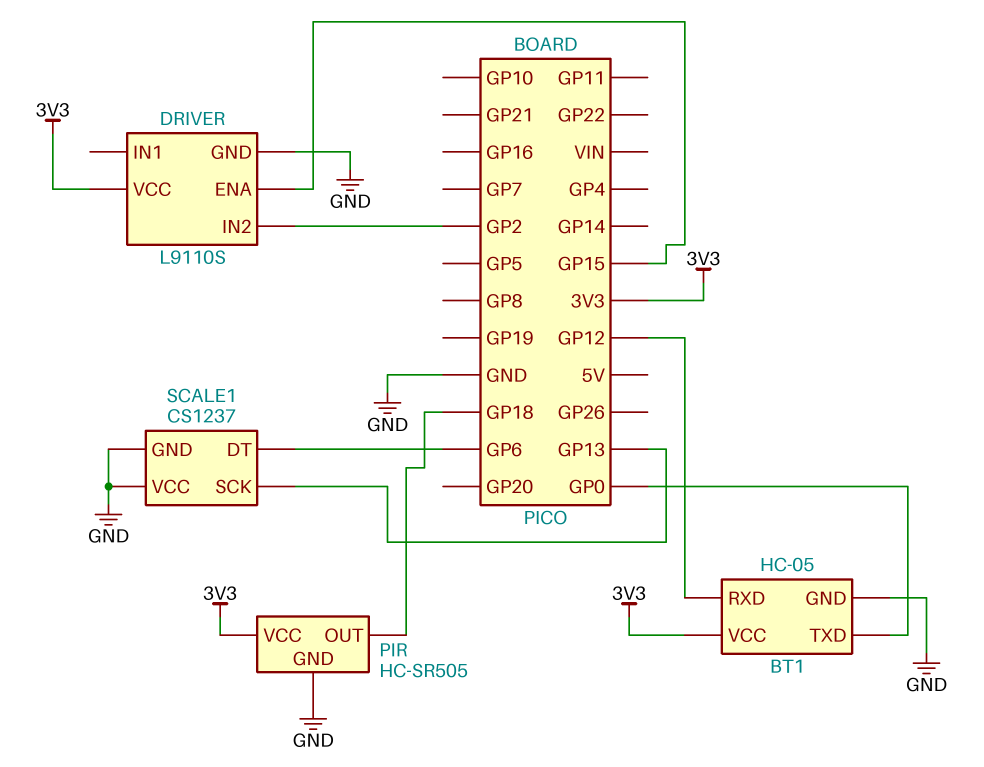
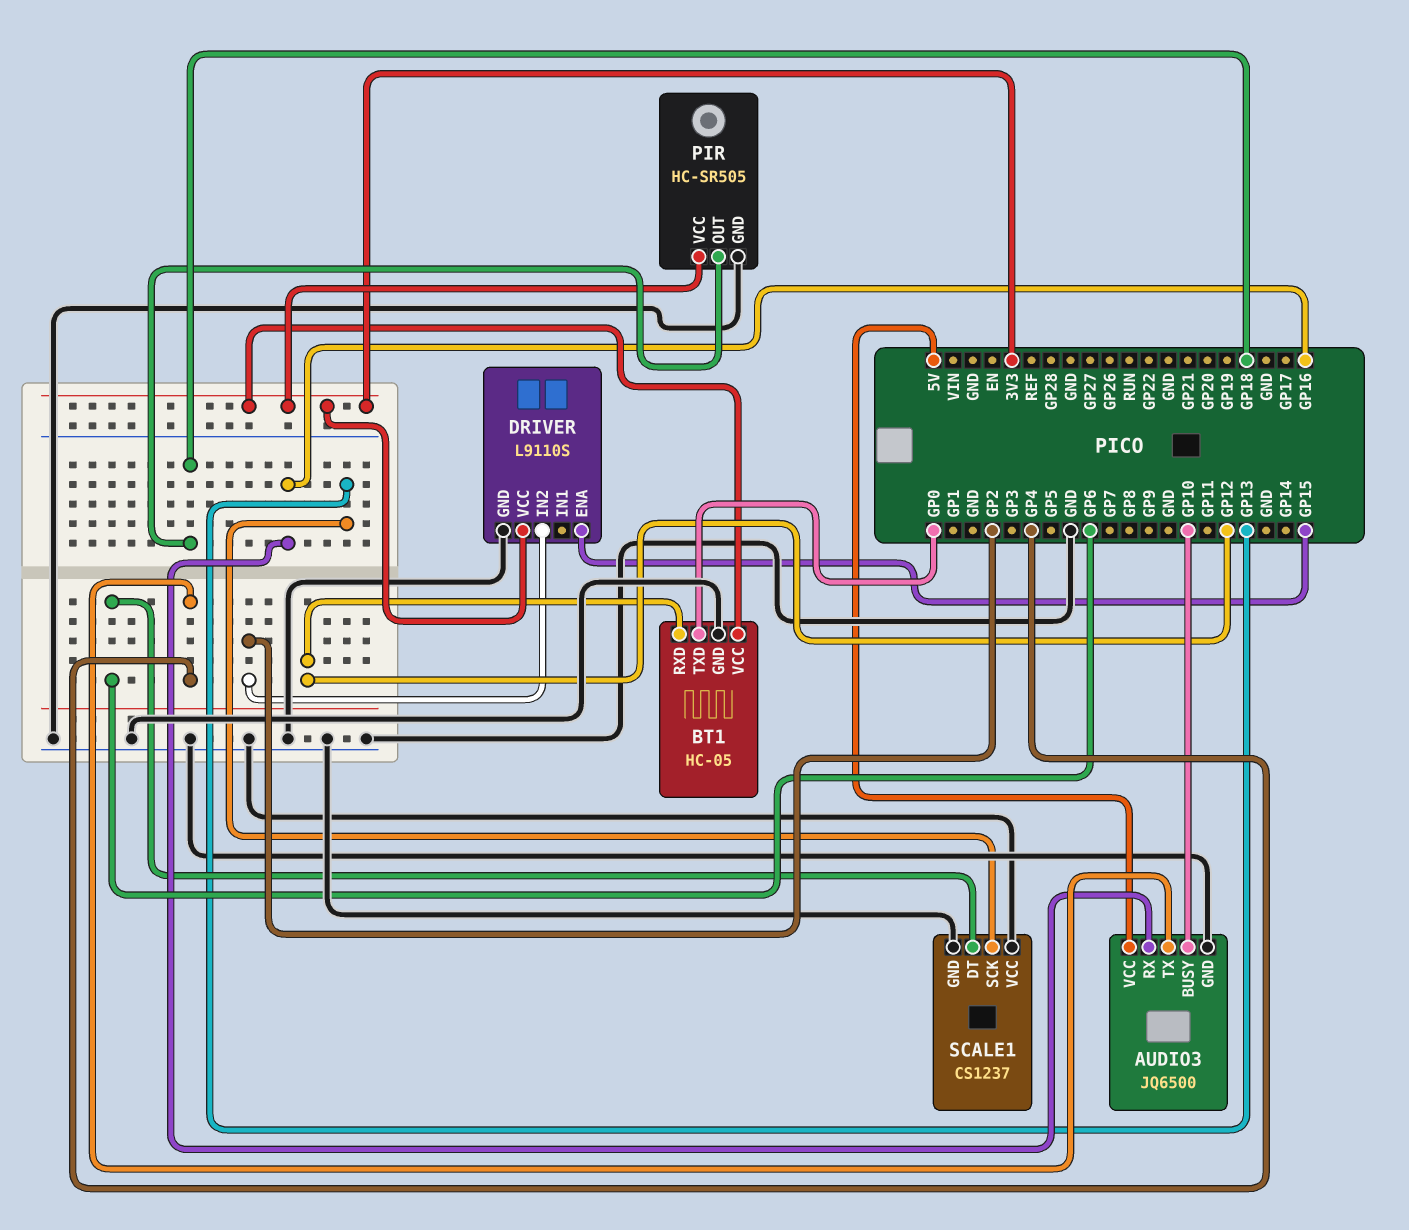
AUDIO3: none -> JQ6500
AUDIO3 pin BUSY: none -> GP10
AUDIO3 pin GND: none -> GND
AUDIO3 pin RX: none -> GP16
AUDIO3 pin TX: none -> GP4
AUDIO3 pin VCC: none -> 5V

